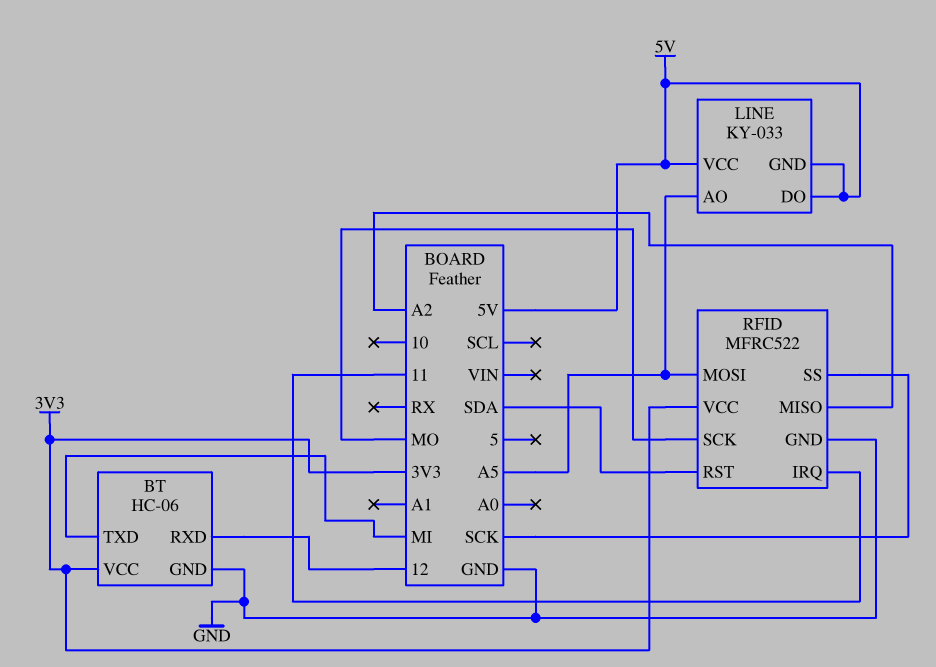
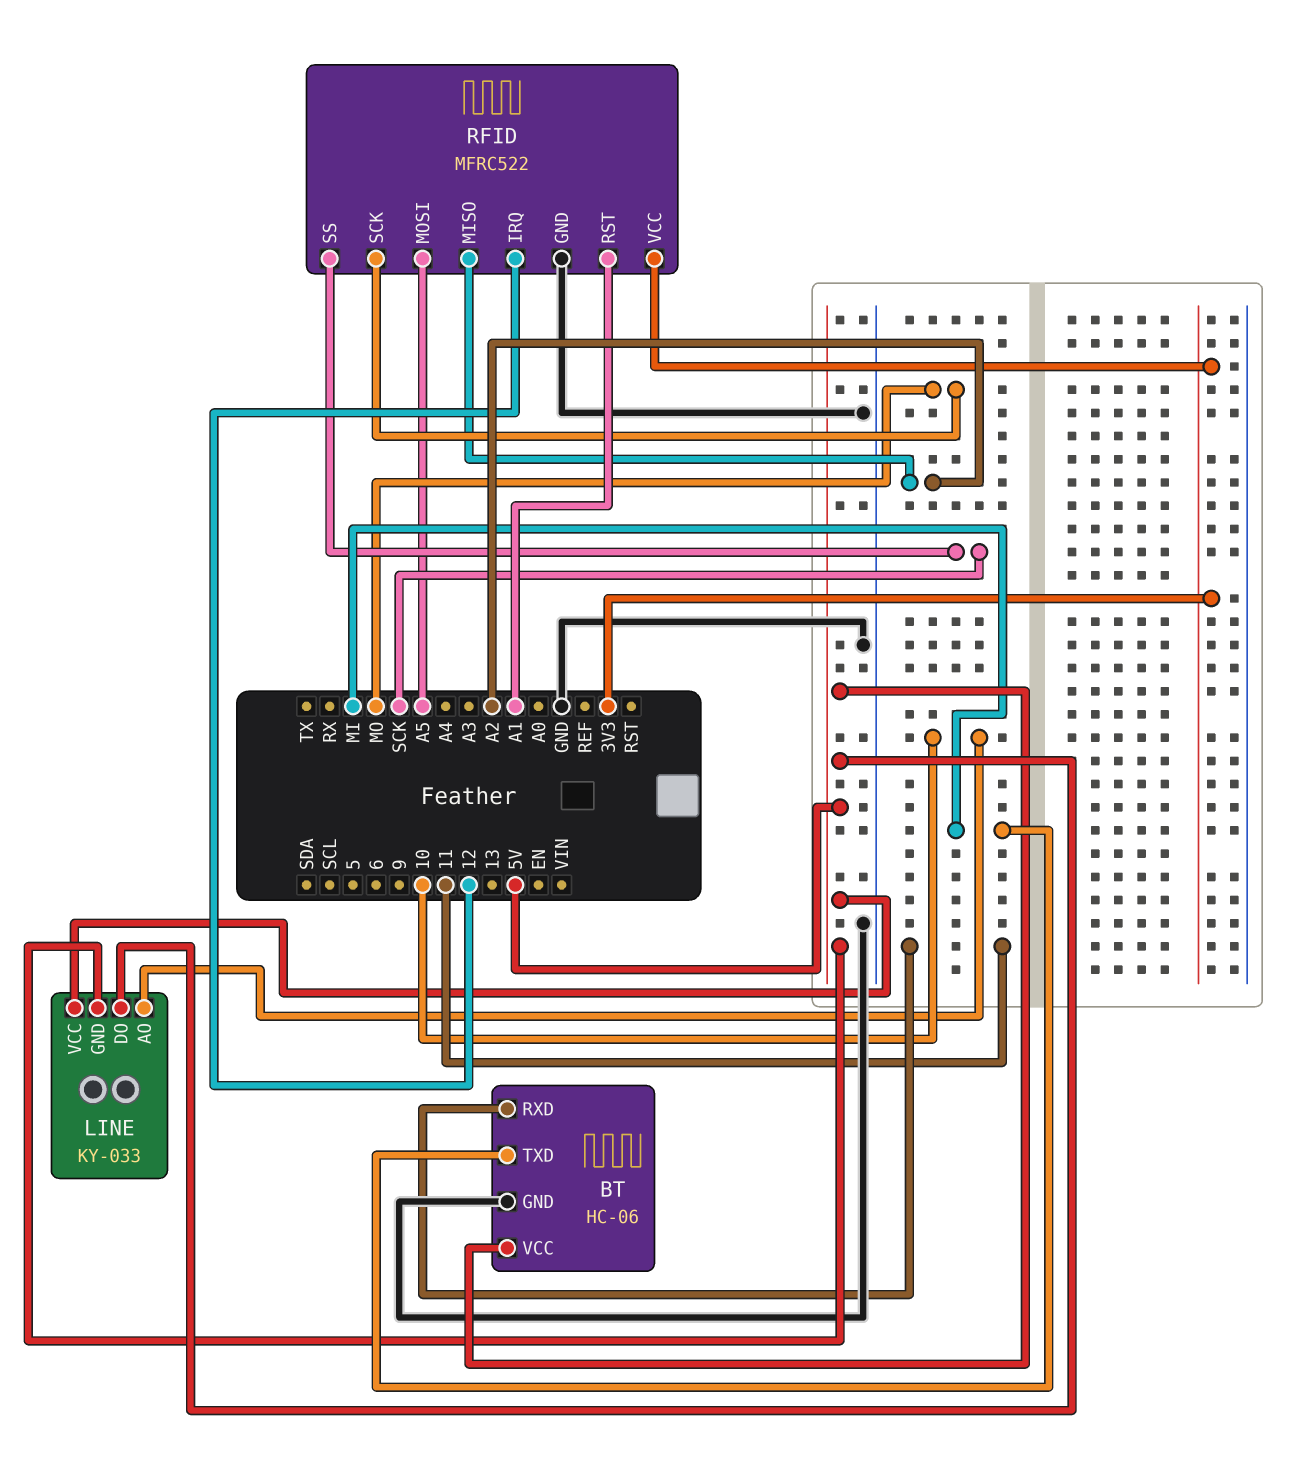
BT pin RXD: 12 -> 11
BT pin VCC: 3V3 -> 5V
LINE pin AO: A5 -> 10
RFID pin IRQ: 11 -> 12
RFID pin RST: SDA -> A1

